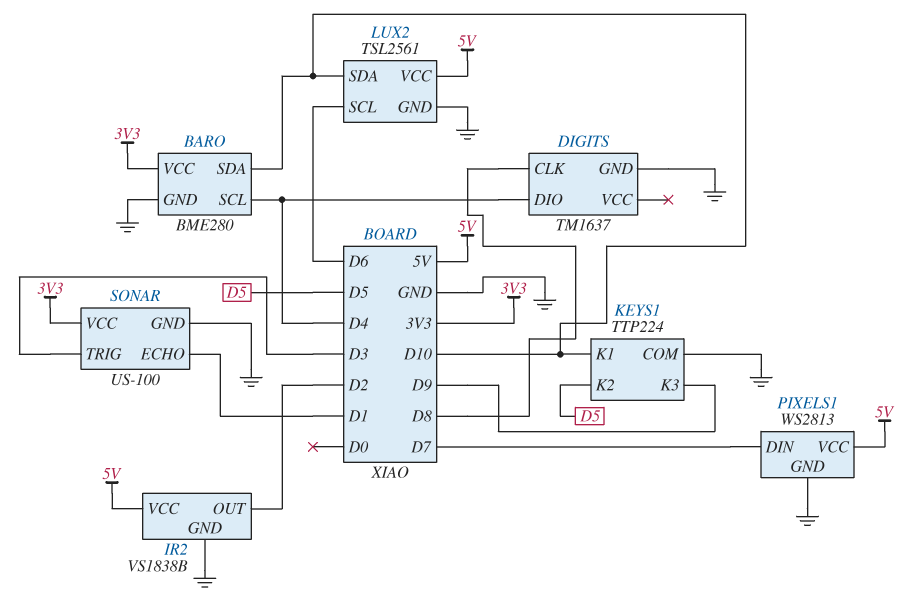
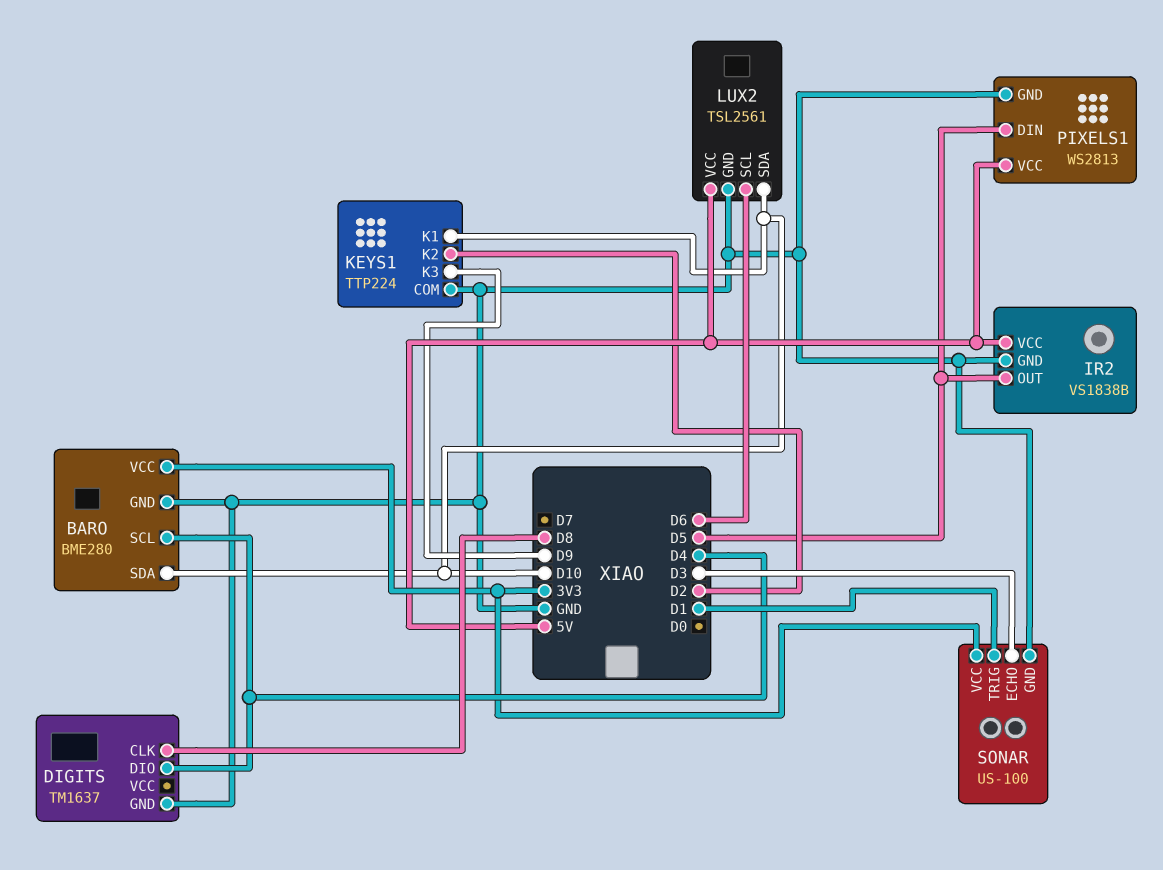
IR2 pin OUT: D2 -> D5
KEYS1 pin K2: D5 -> D2
PIXELS1 pin DIN: D7 -> D5
SONAR pin ECHO: D1 -> D3
SONAR pin TRIG: D3 -> D1

